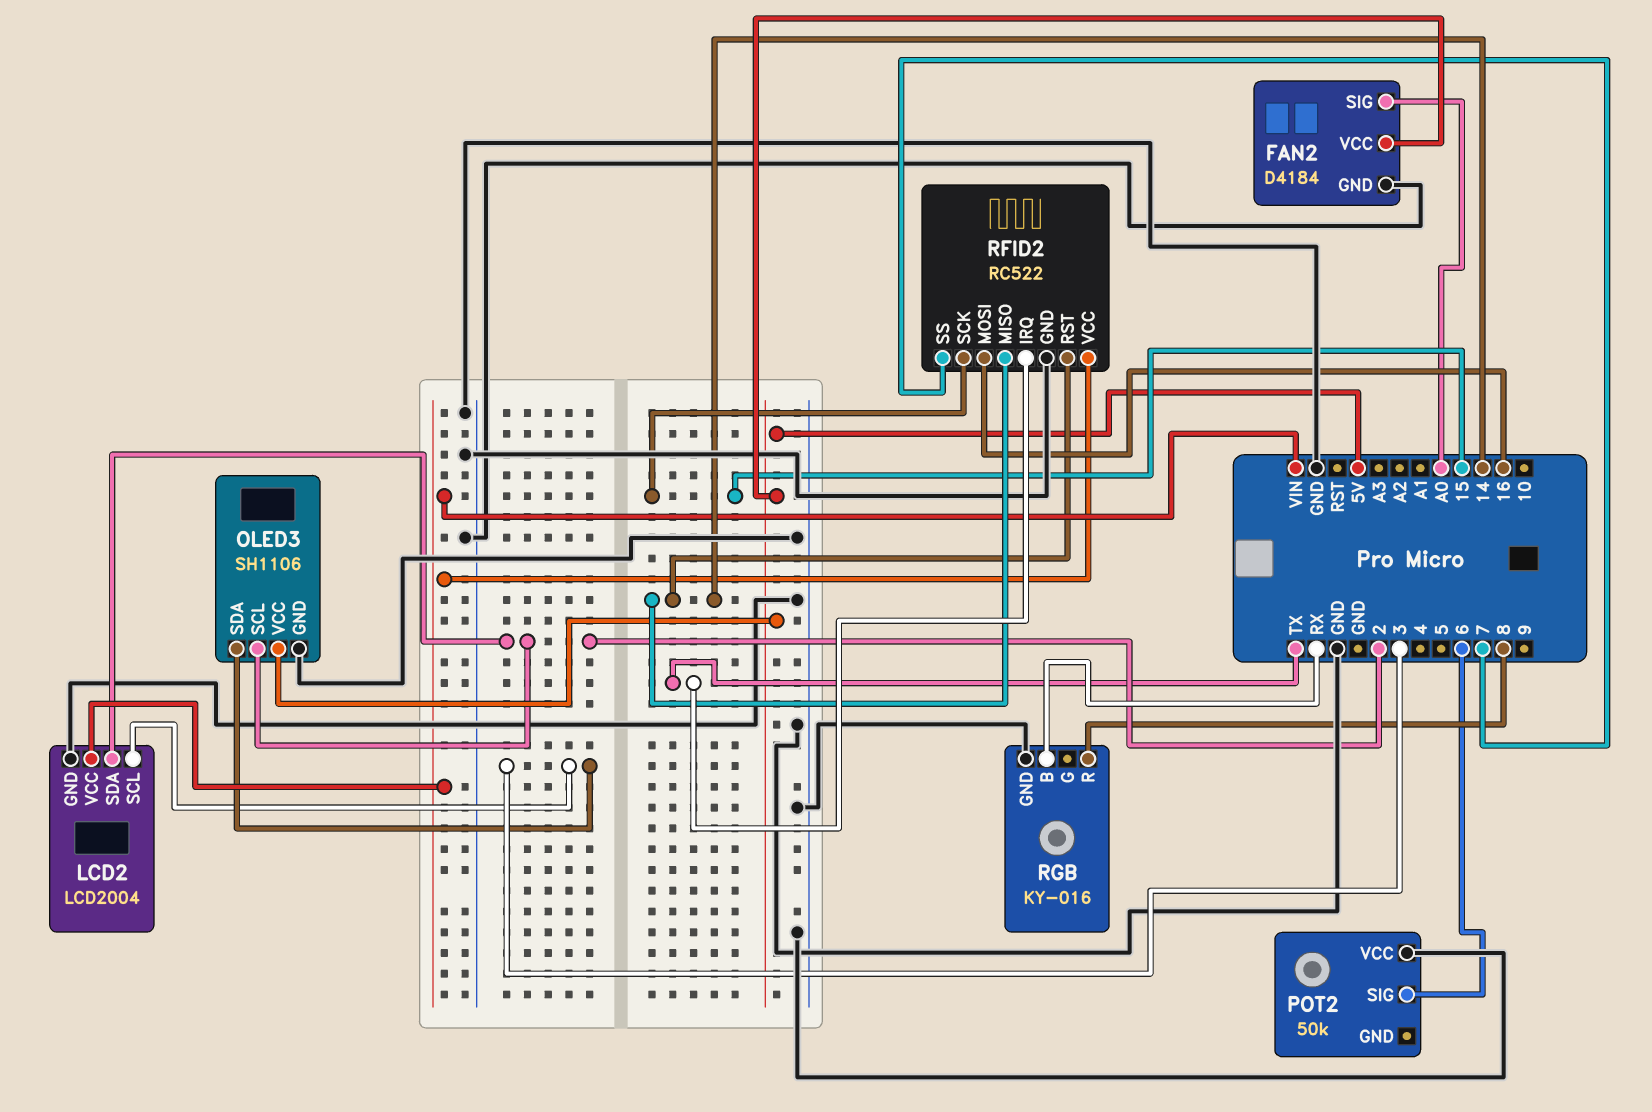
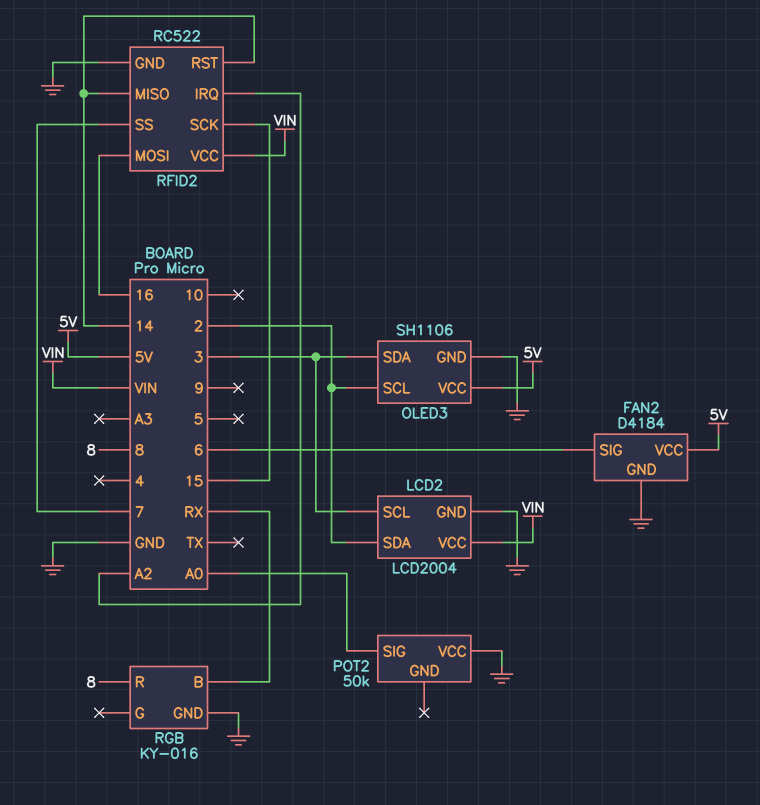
FAN2 pin SIG: A0 -> 6
POT2 pin SIG: 6 -> A0
RFID2 pin IRQ: TX -> A2

